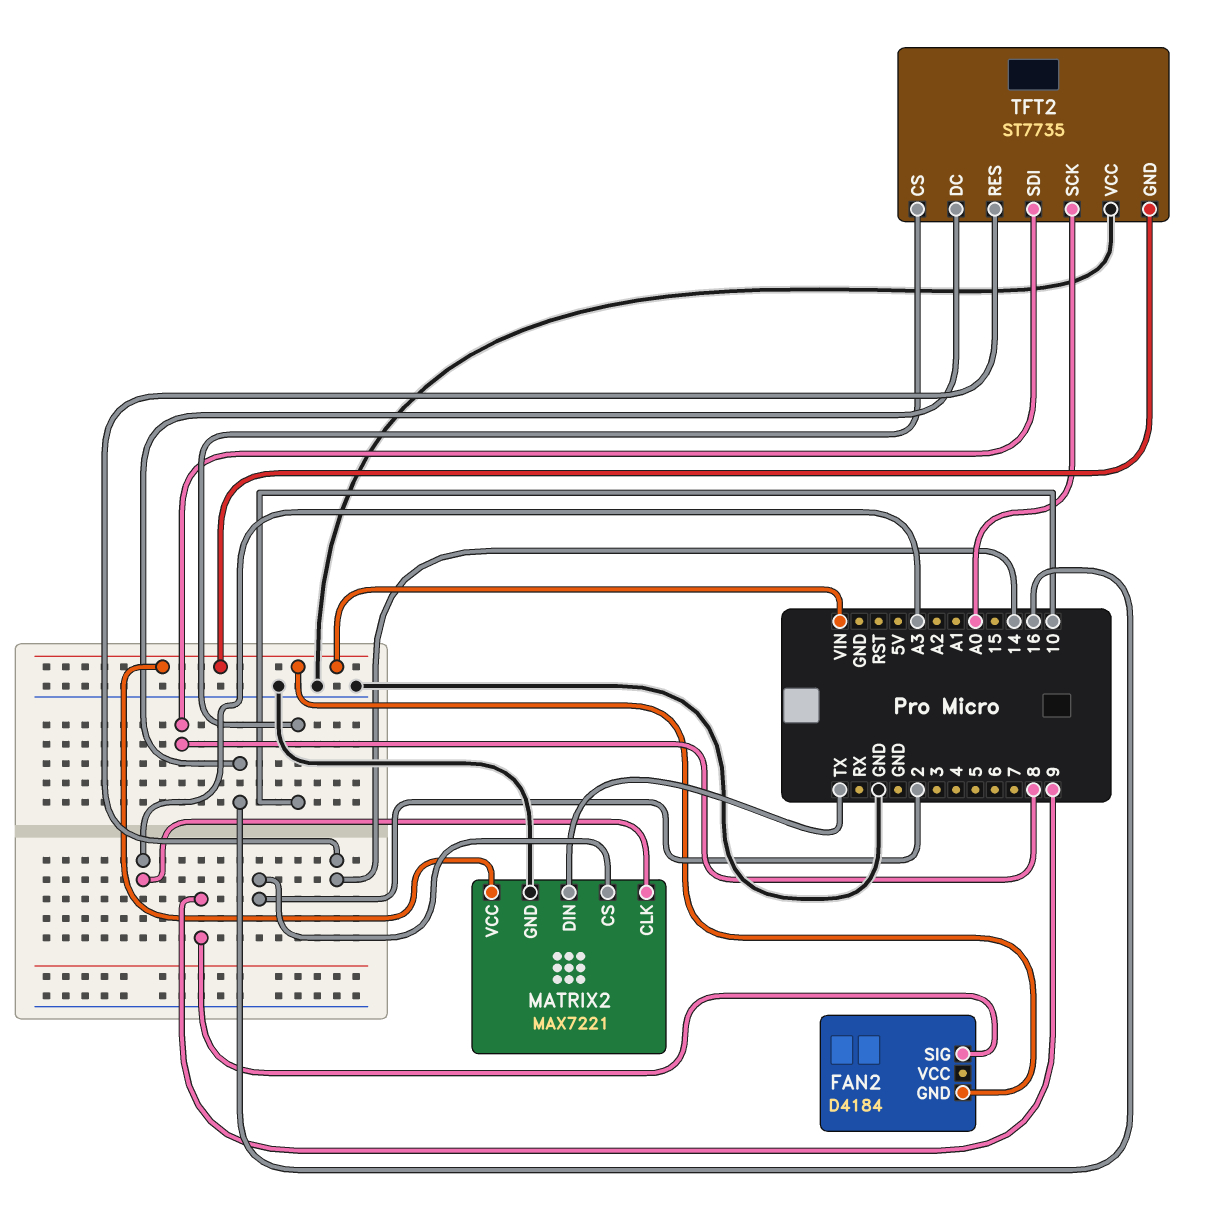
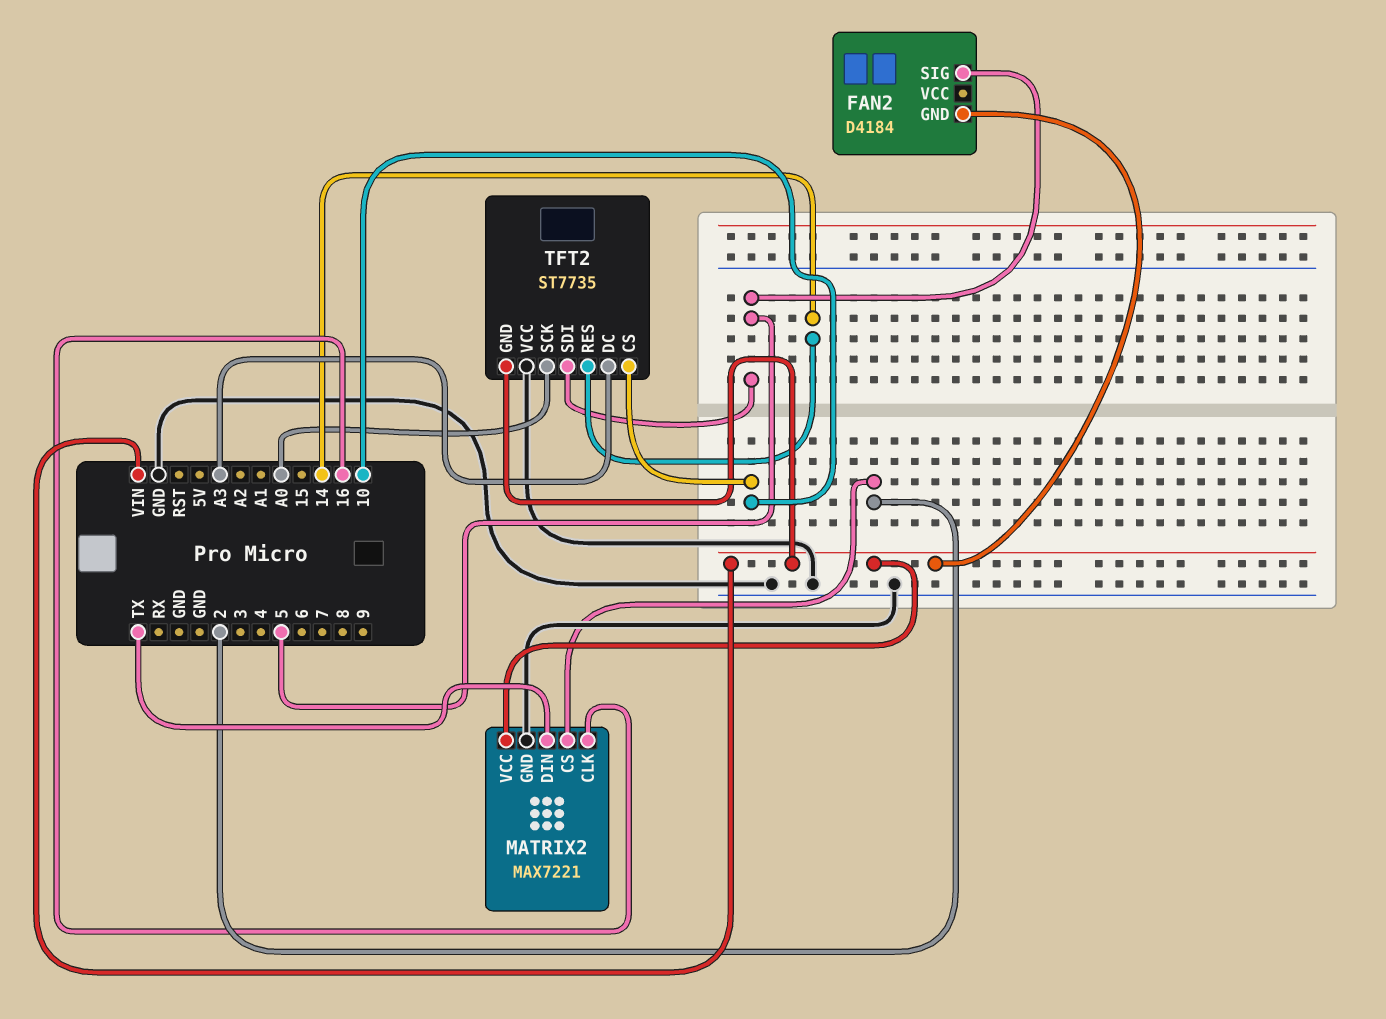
FAN2 pin SIG: 9 -> 5
MATRIX2 pin CLK: A3 -> 16
TFT2 pin DC: 16 -> A3
TFT2 pin SDI: 8 -> 5

